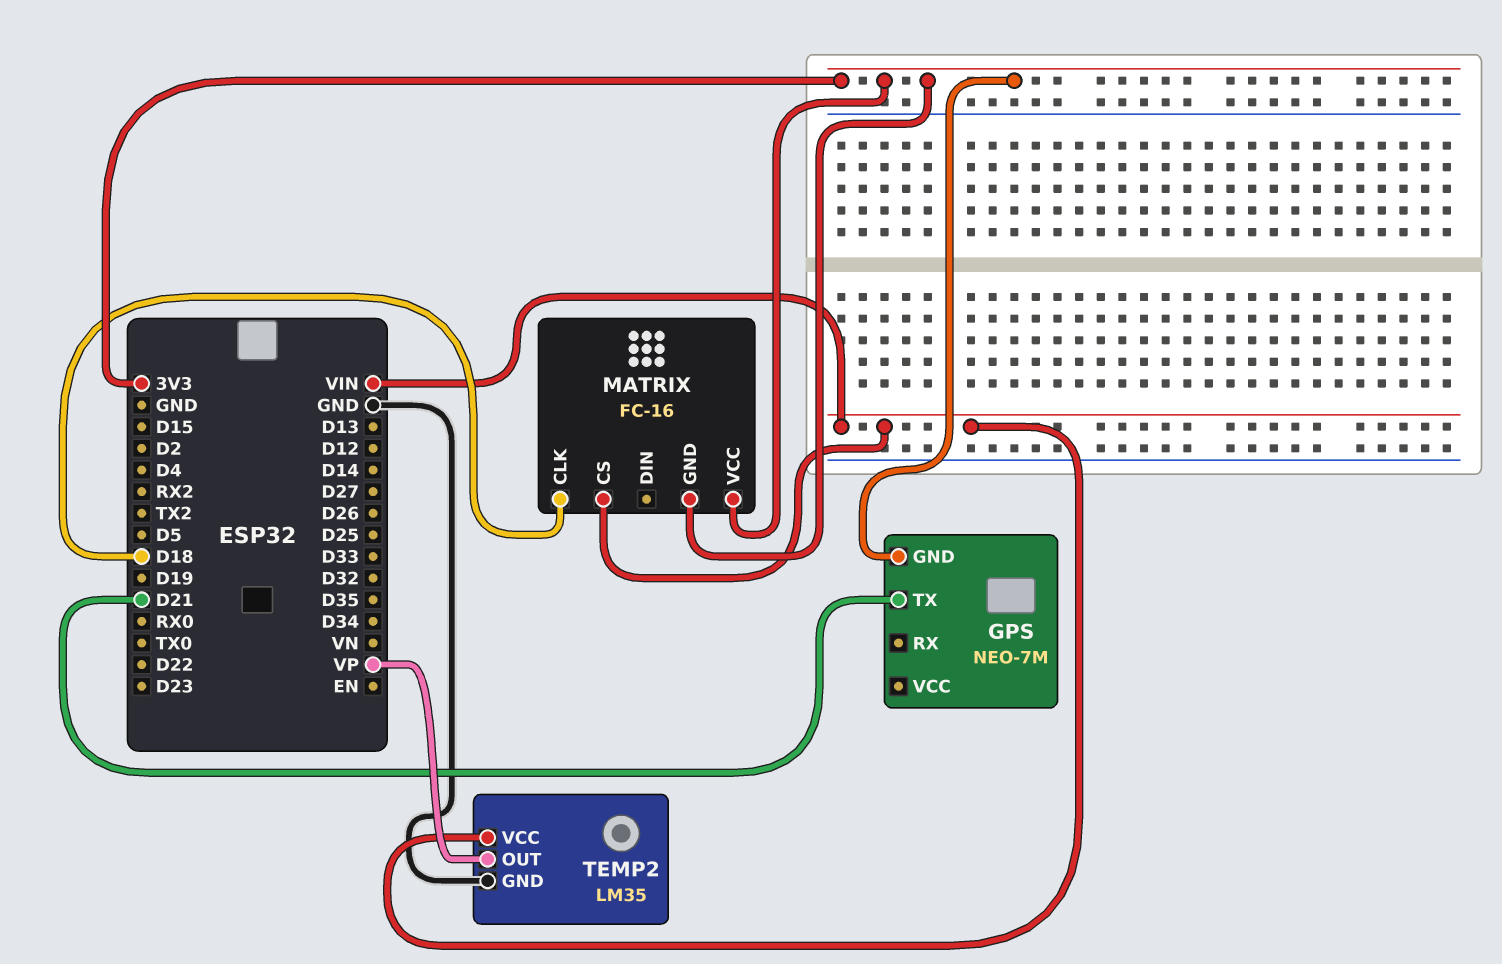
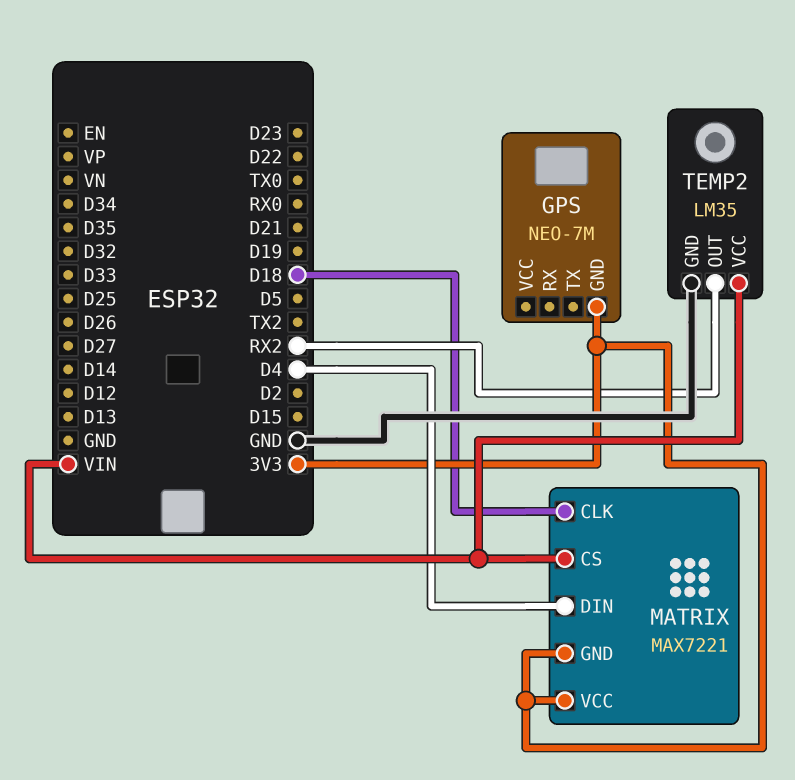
GPS pin TX: D21 -> none
MATRIX: FC-16 -> MAX7221
MATRIX pin DIN: none -> D4
TEMP2 pin OUT: VP -> RX2

